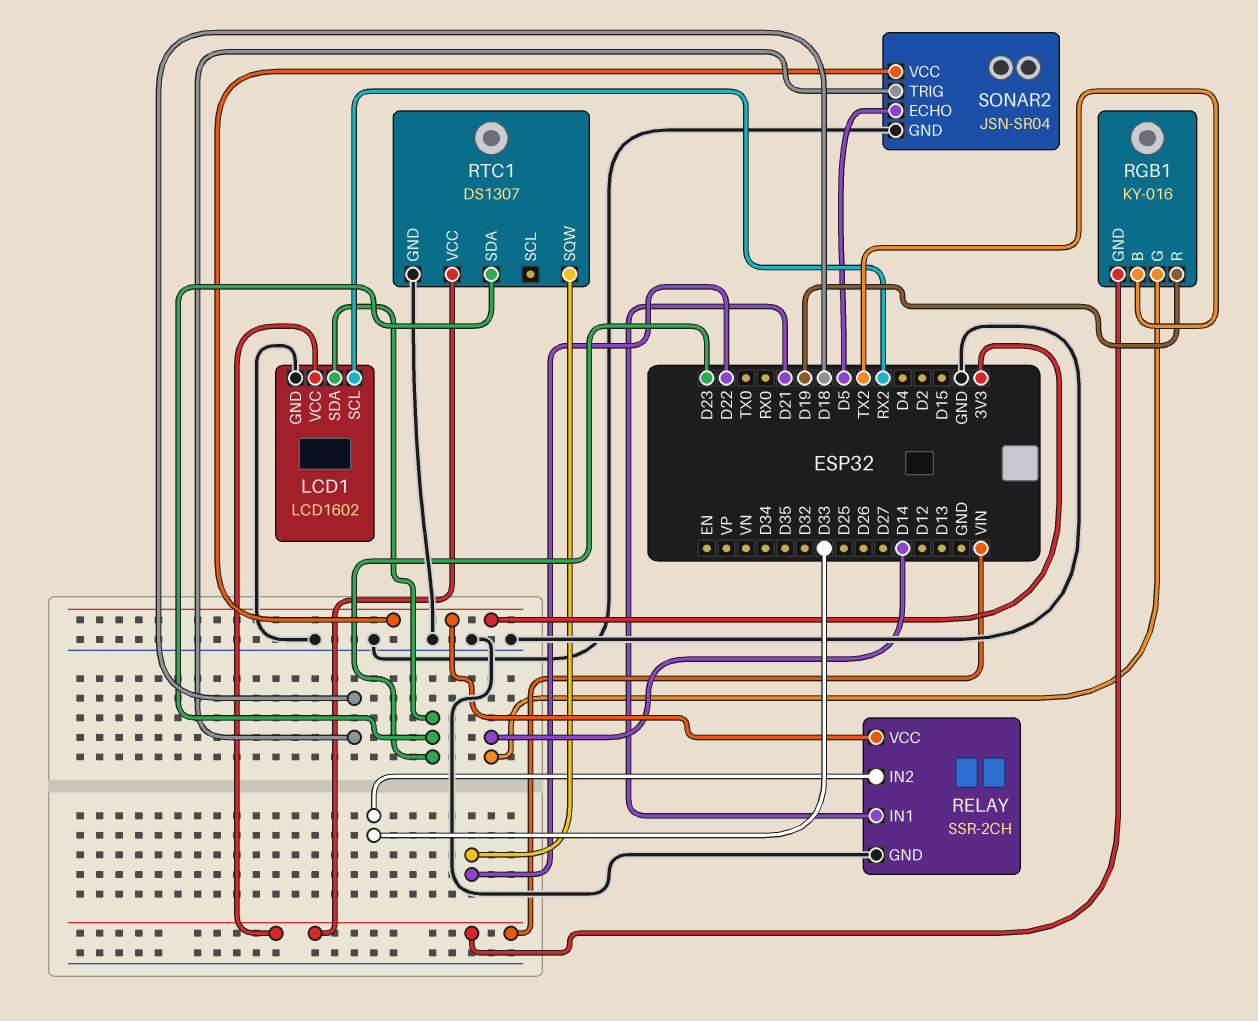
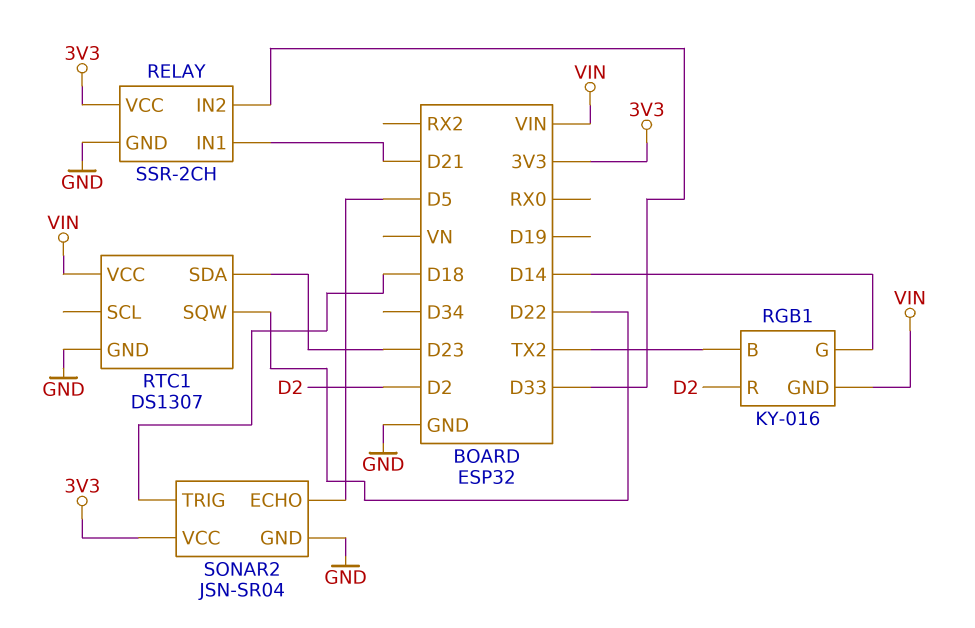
LCD1: LCD1602 -> none
LCD1 pin GND: GND -> none
LCD1 pin SCL: RX2 -> none
LCD1 pin SDA: D23 -> none
LCD1 pin VCC: VIN -> none
RGB1 pin R: D19 -> D2

